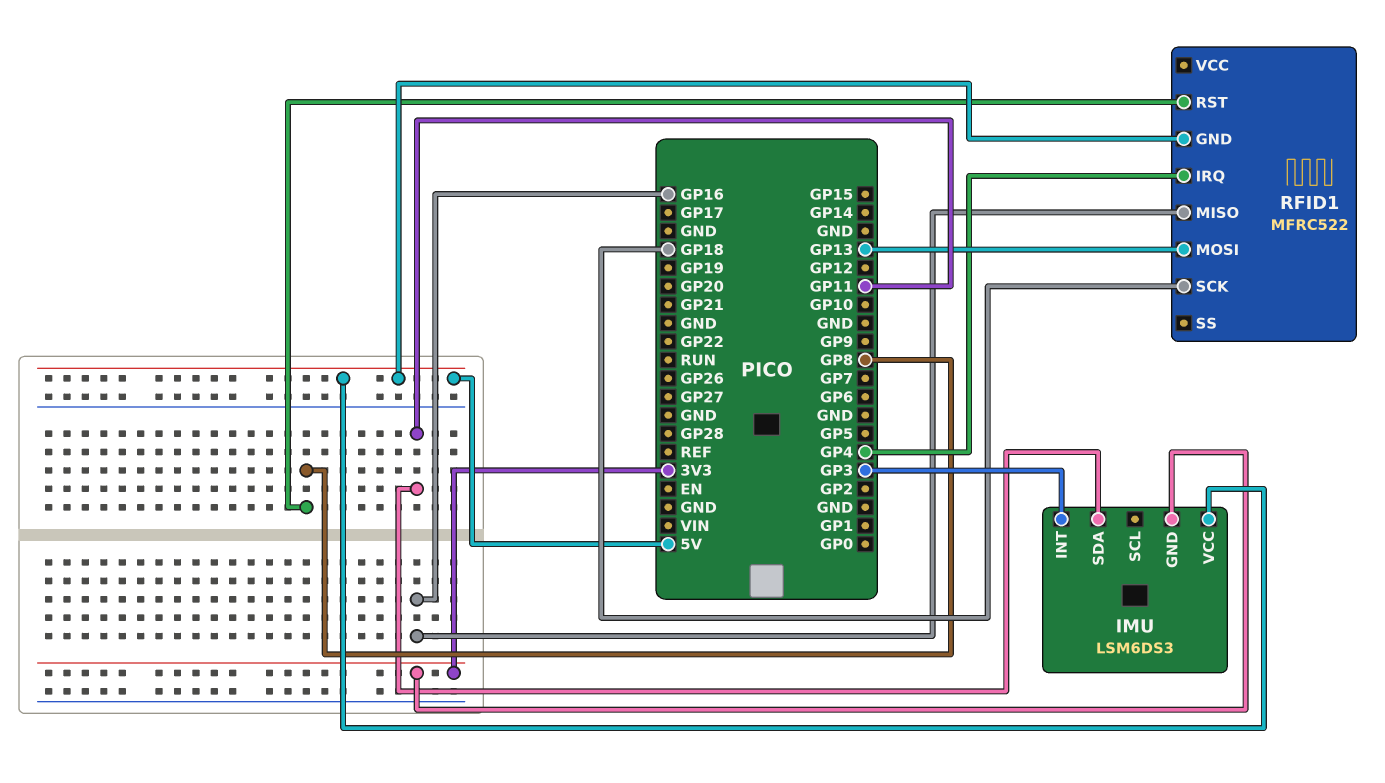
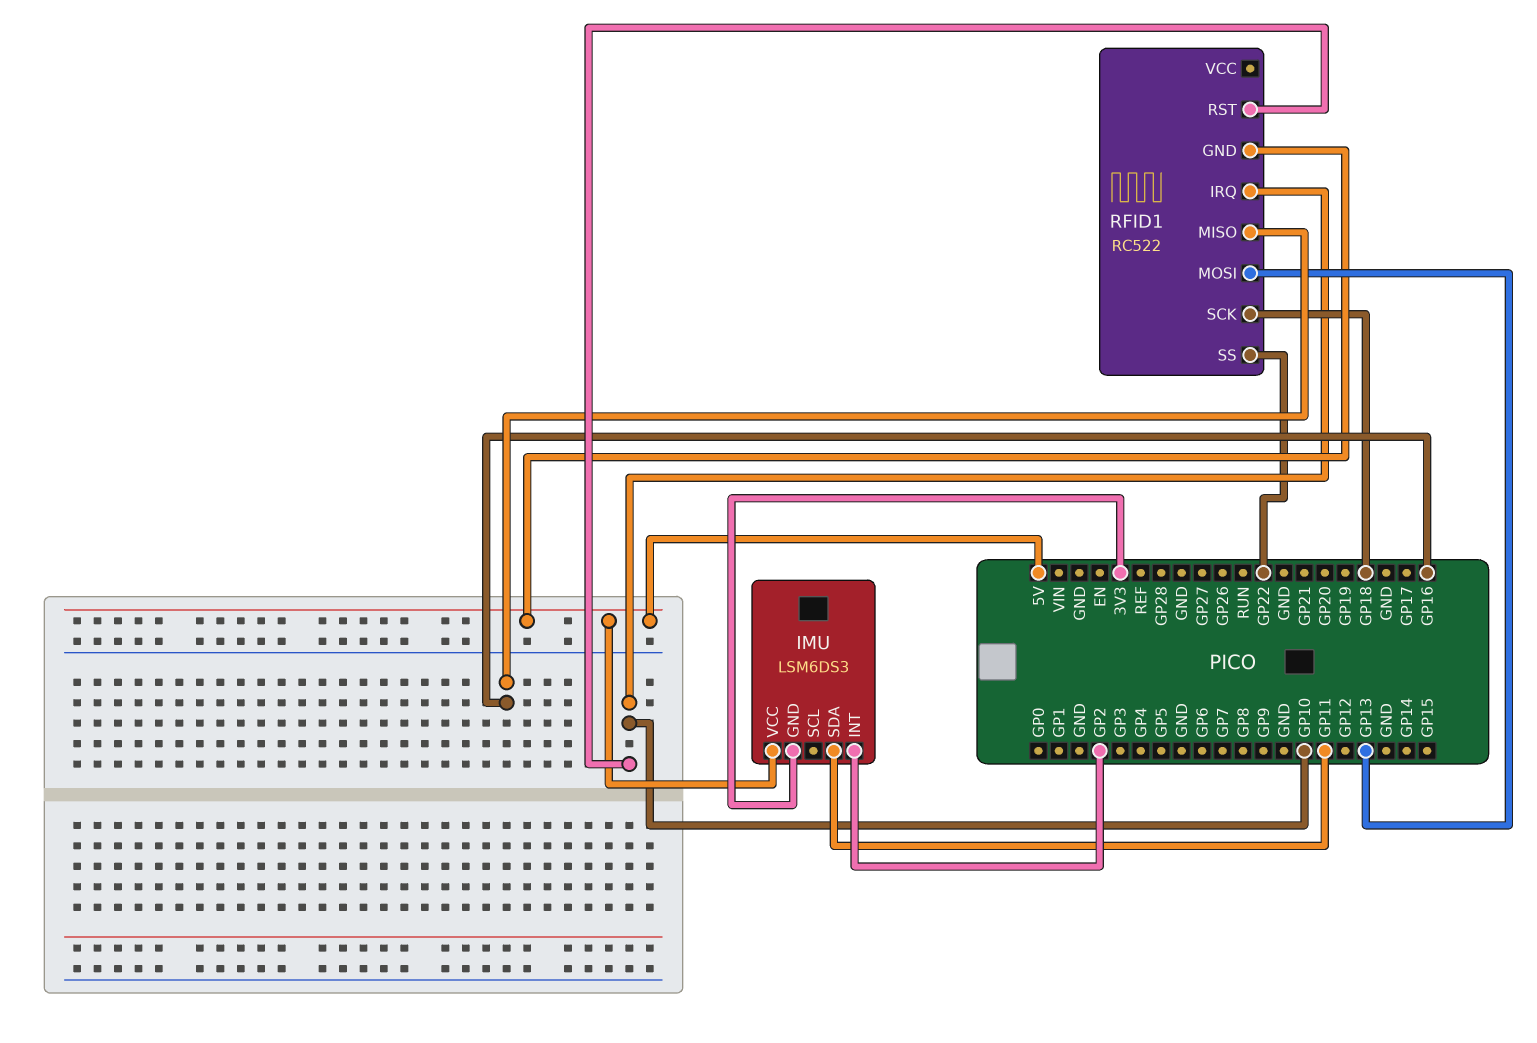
IMU pin INT: GP3 -> GP2
RFID1: MFRC522 -> RC522
RFID1 pin IRQ: GP4 -> GP10
RFID1 pin RST: GP8 -> GP10
RFID1 pin SS: none -> GP22

